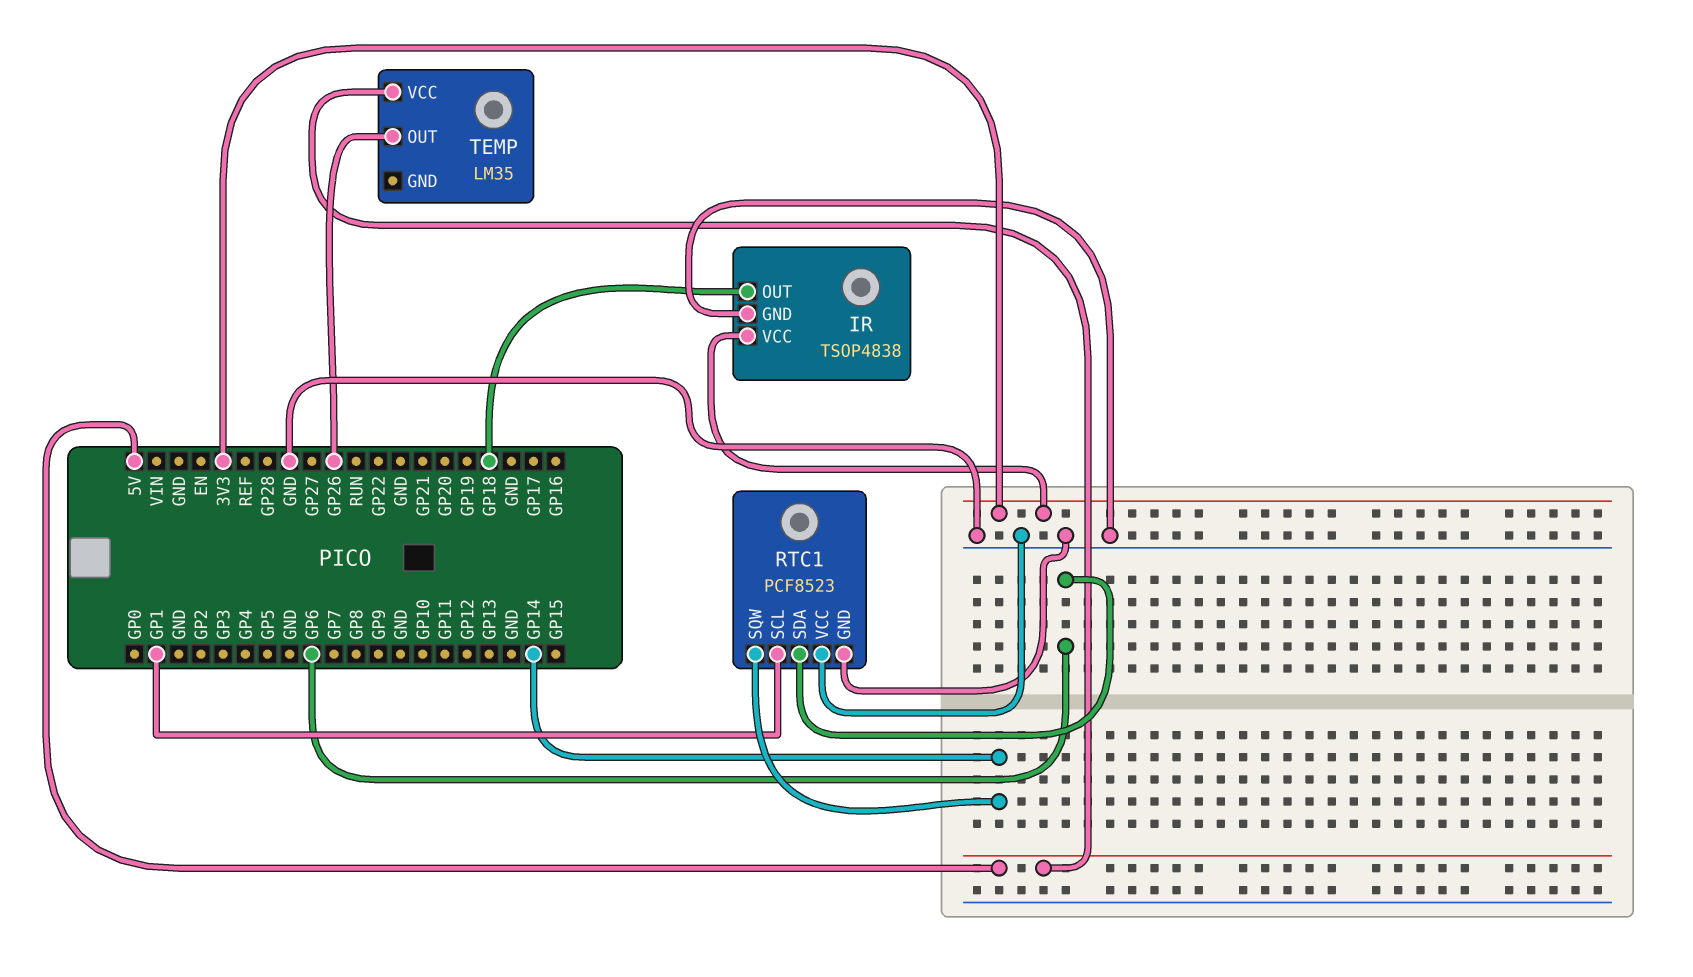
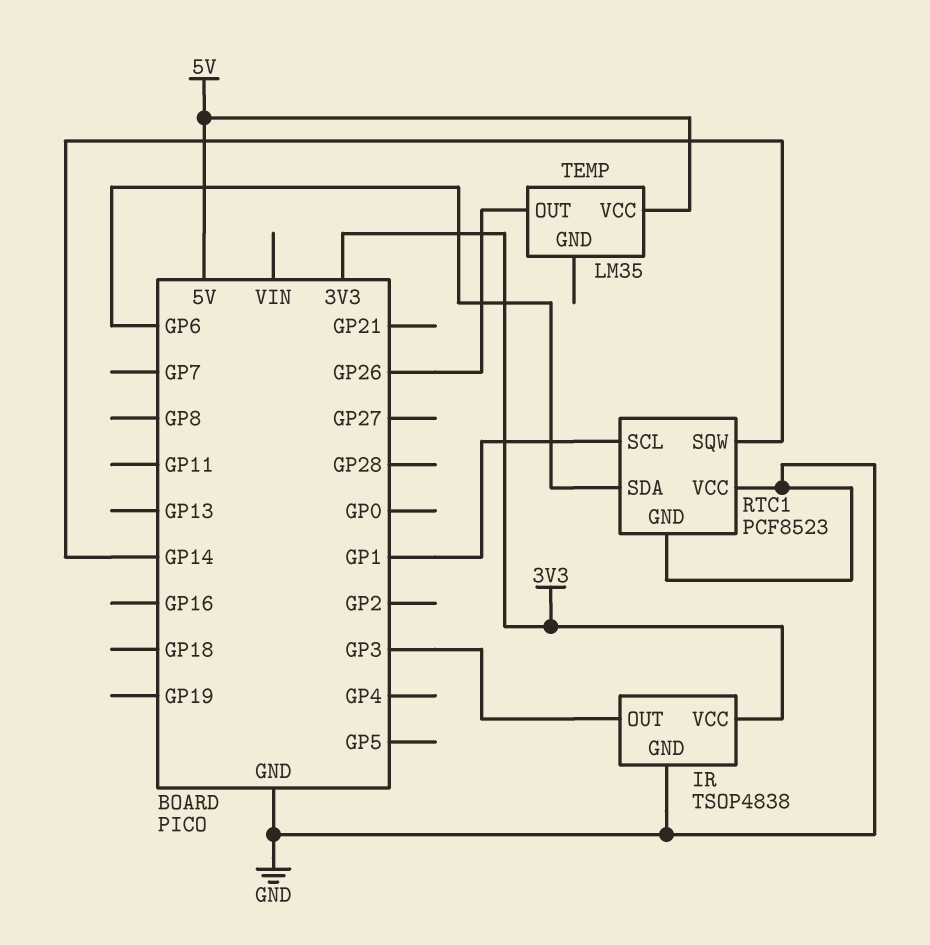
IR pin OUT: GP18 -> GP3

